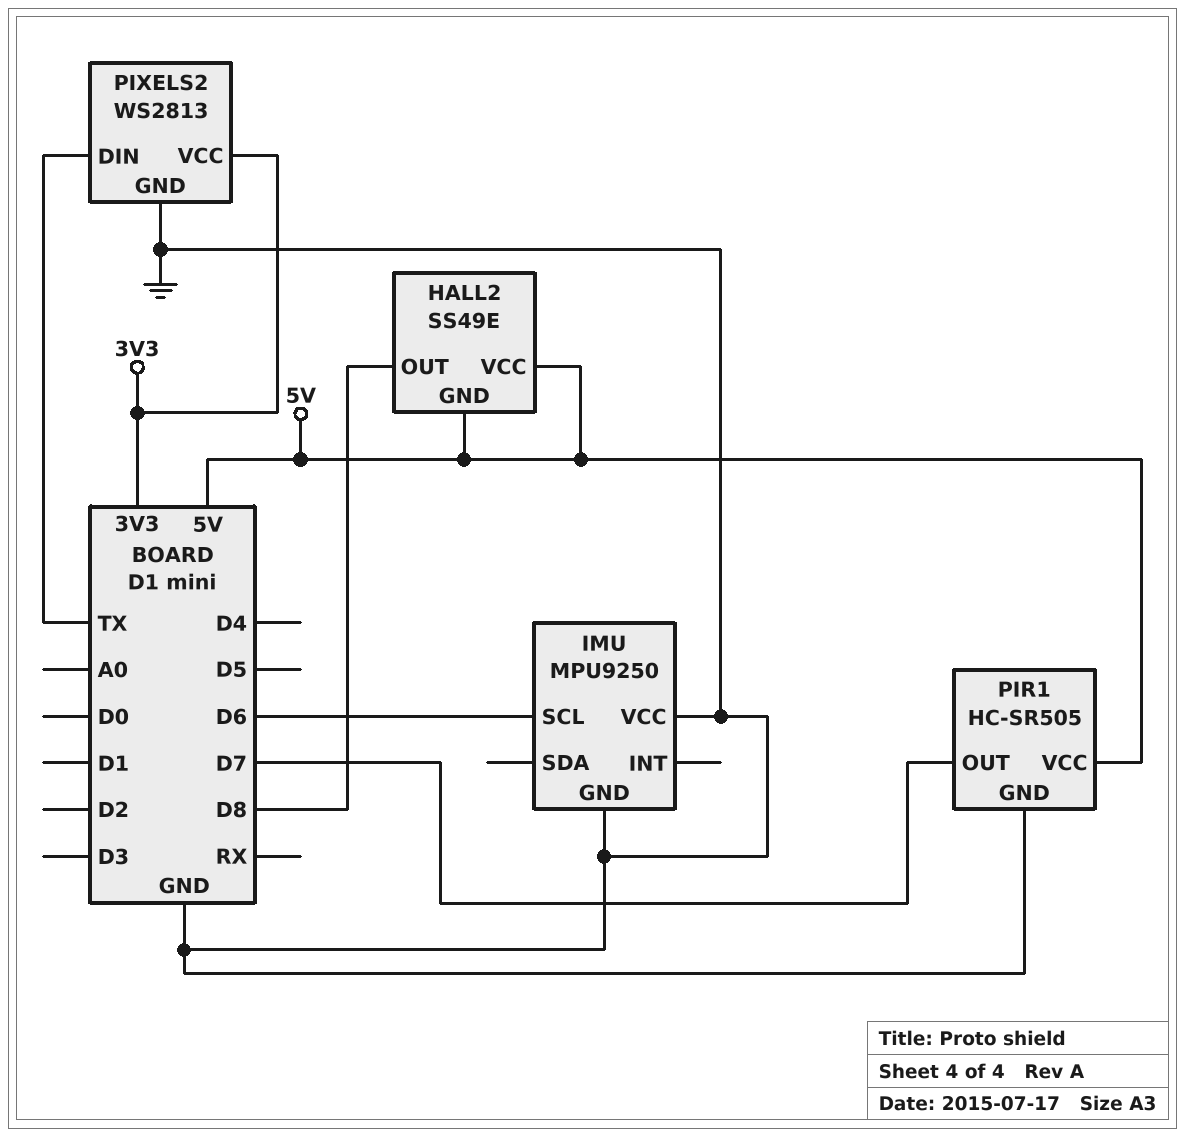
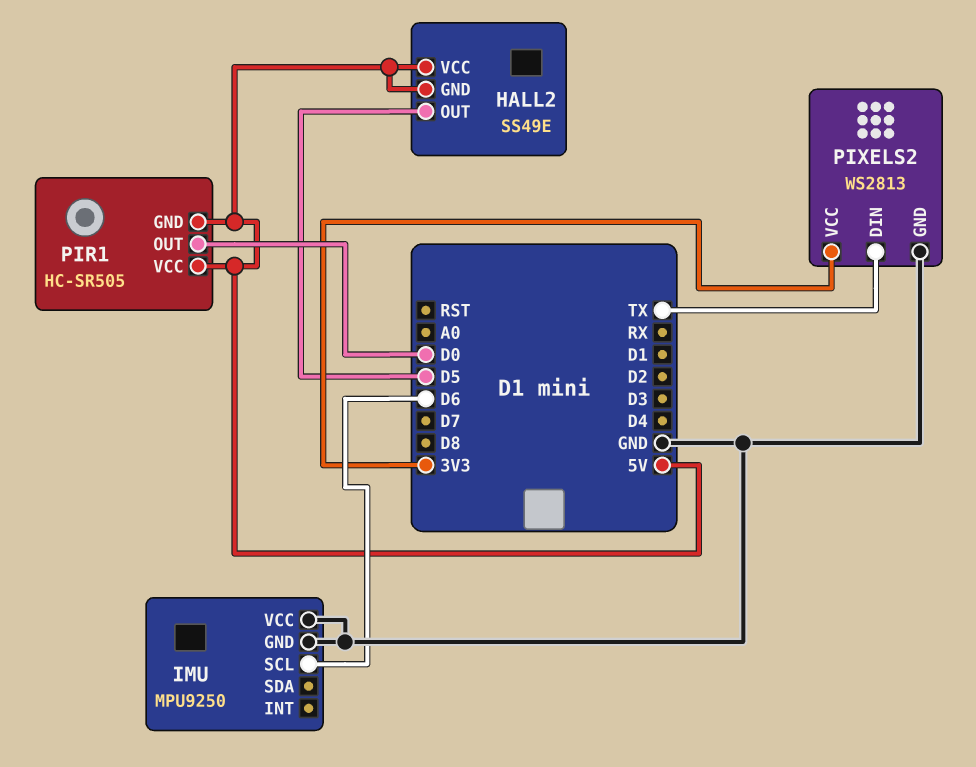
HALL2 pin OUT: D8 -> D5
PIR1 pin GND: GND -> 5V
PIR1 pin OUT: D7 -> D0

